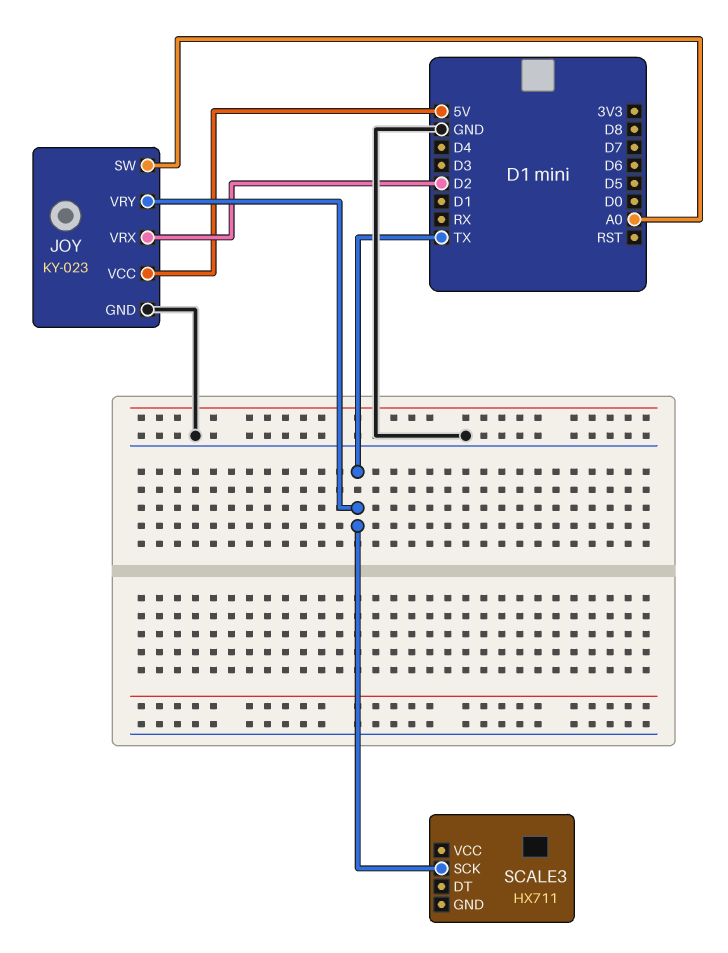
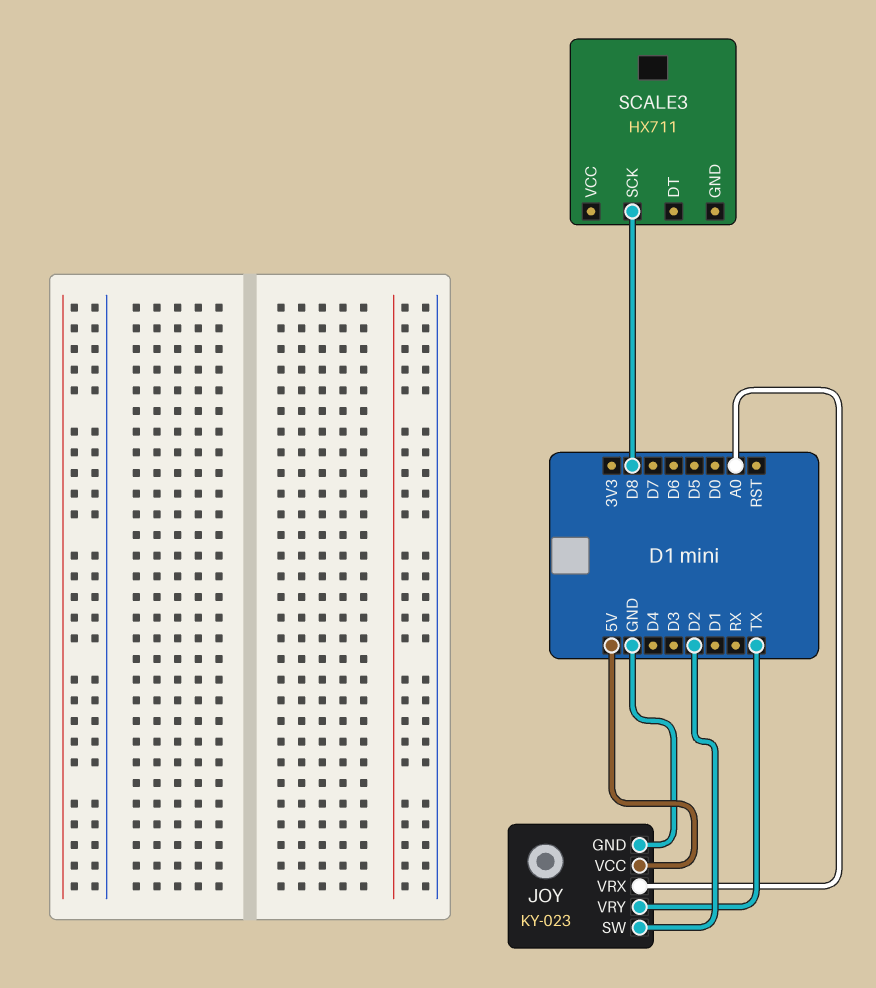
JOY pin SW: A0 -> D2
JOY pin VRX: D2 -> A0
SCALE3 pin SCK: TX -> D8

